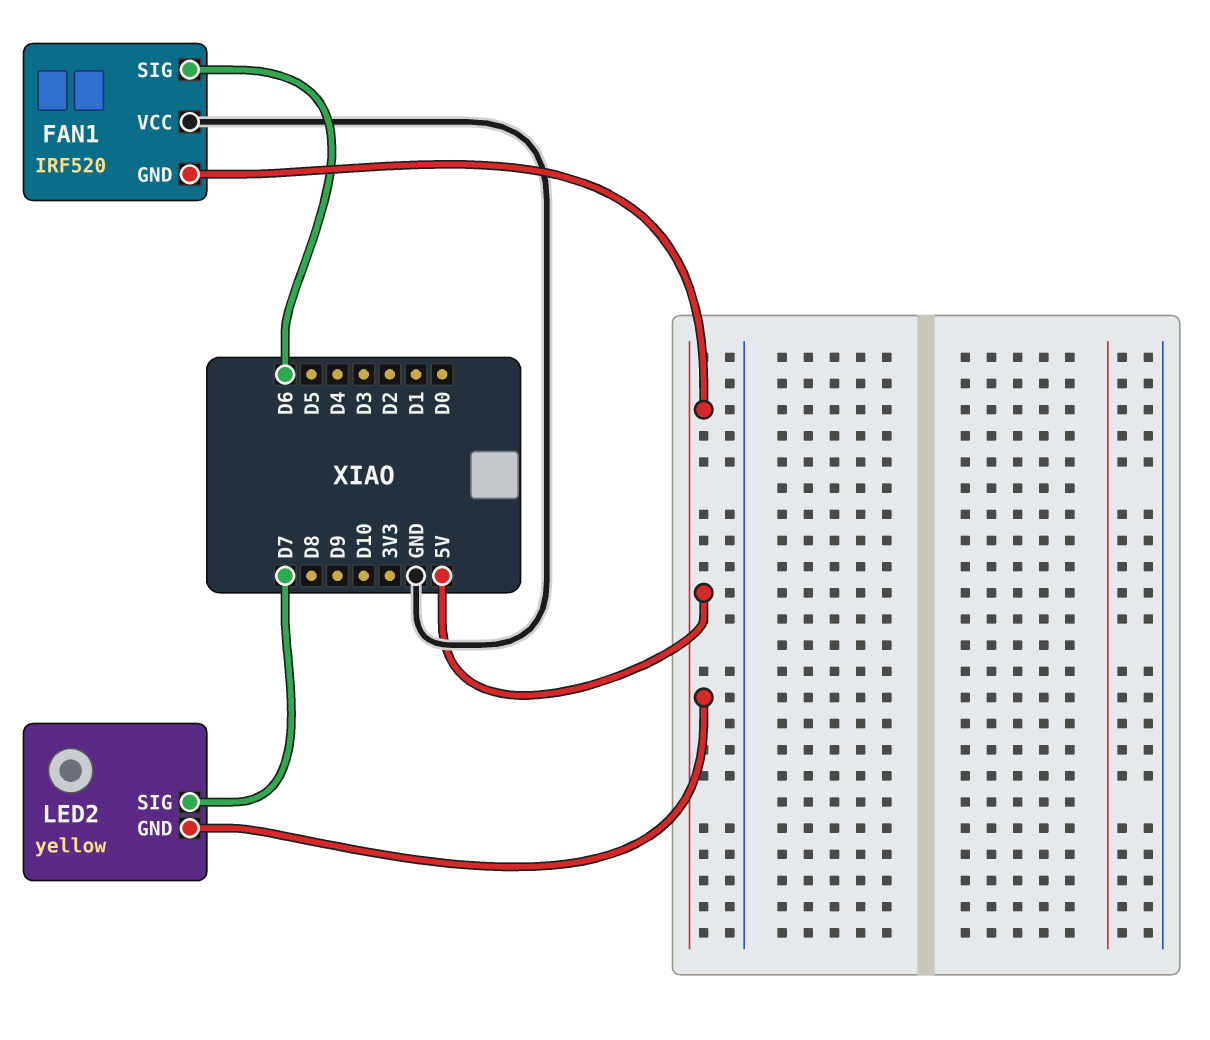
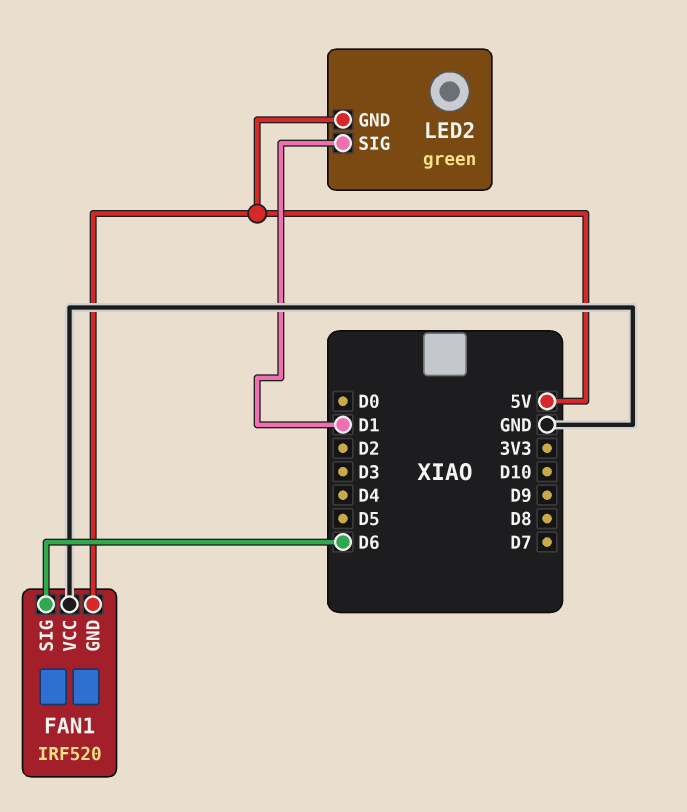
LED2: yellow -> green
LED2 pin SIG: D7 -> D1

